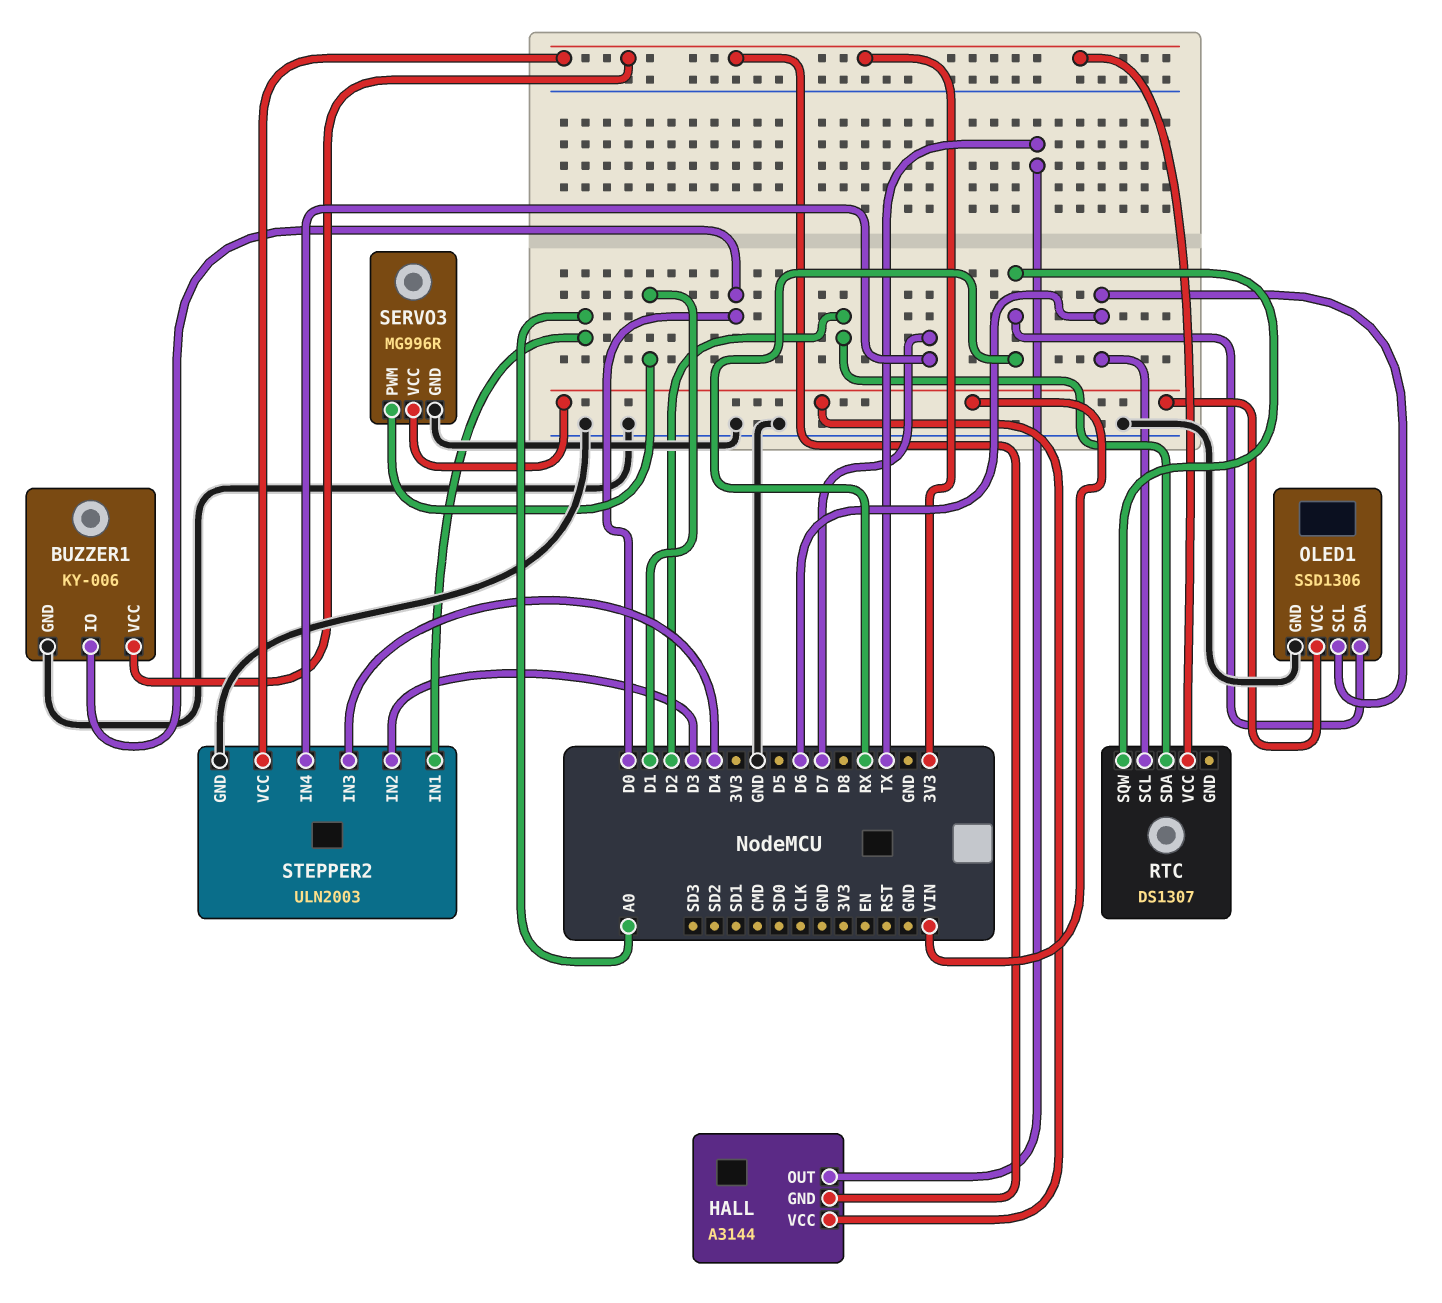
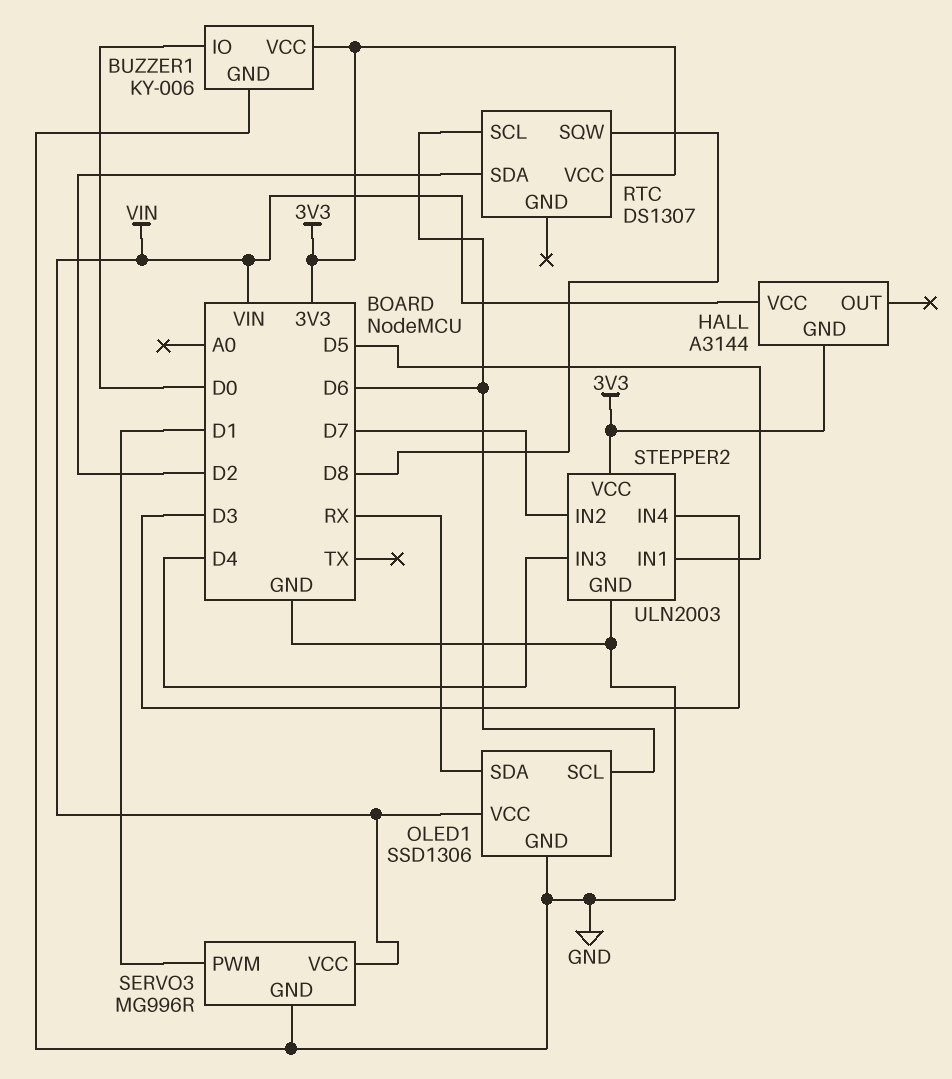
HALL pin OUT: TX -> none
RTC pin SQW: RX -> D8
STEPPER2 pin IN1: A0 -> D5
STEPPER2 pin IN2: D3 -> D7
STEPPER2 pin IN4: D7 -> D3

